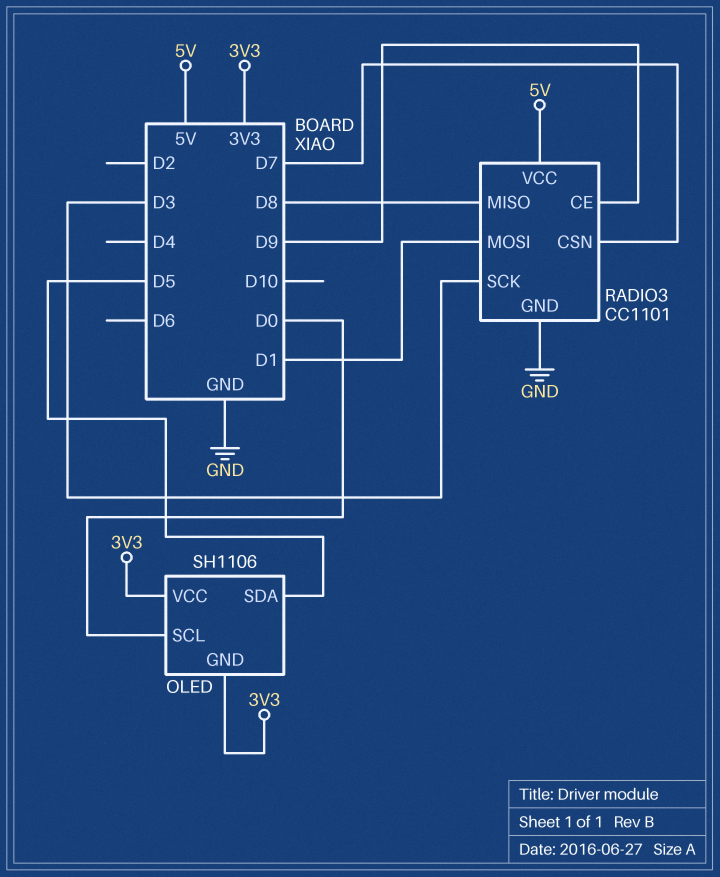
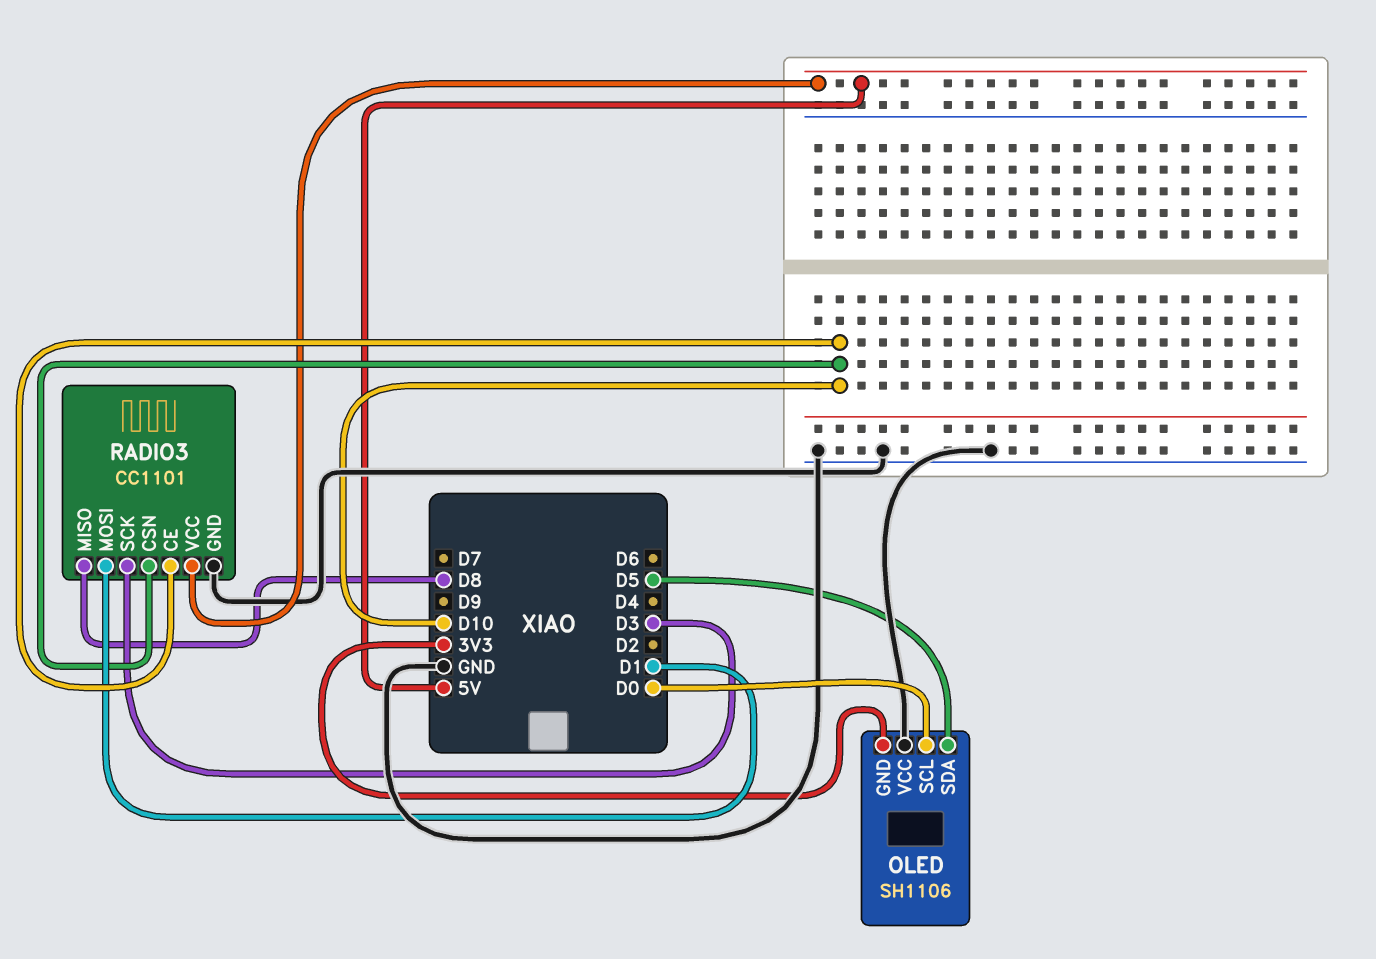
OLED pin VCC: 3V3 -> GND
RADIO3 pin CE: D9 -> D10
RADIO3 pin CSN: D7 -> D10

